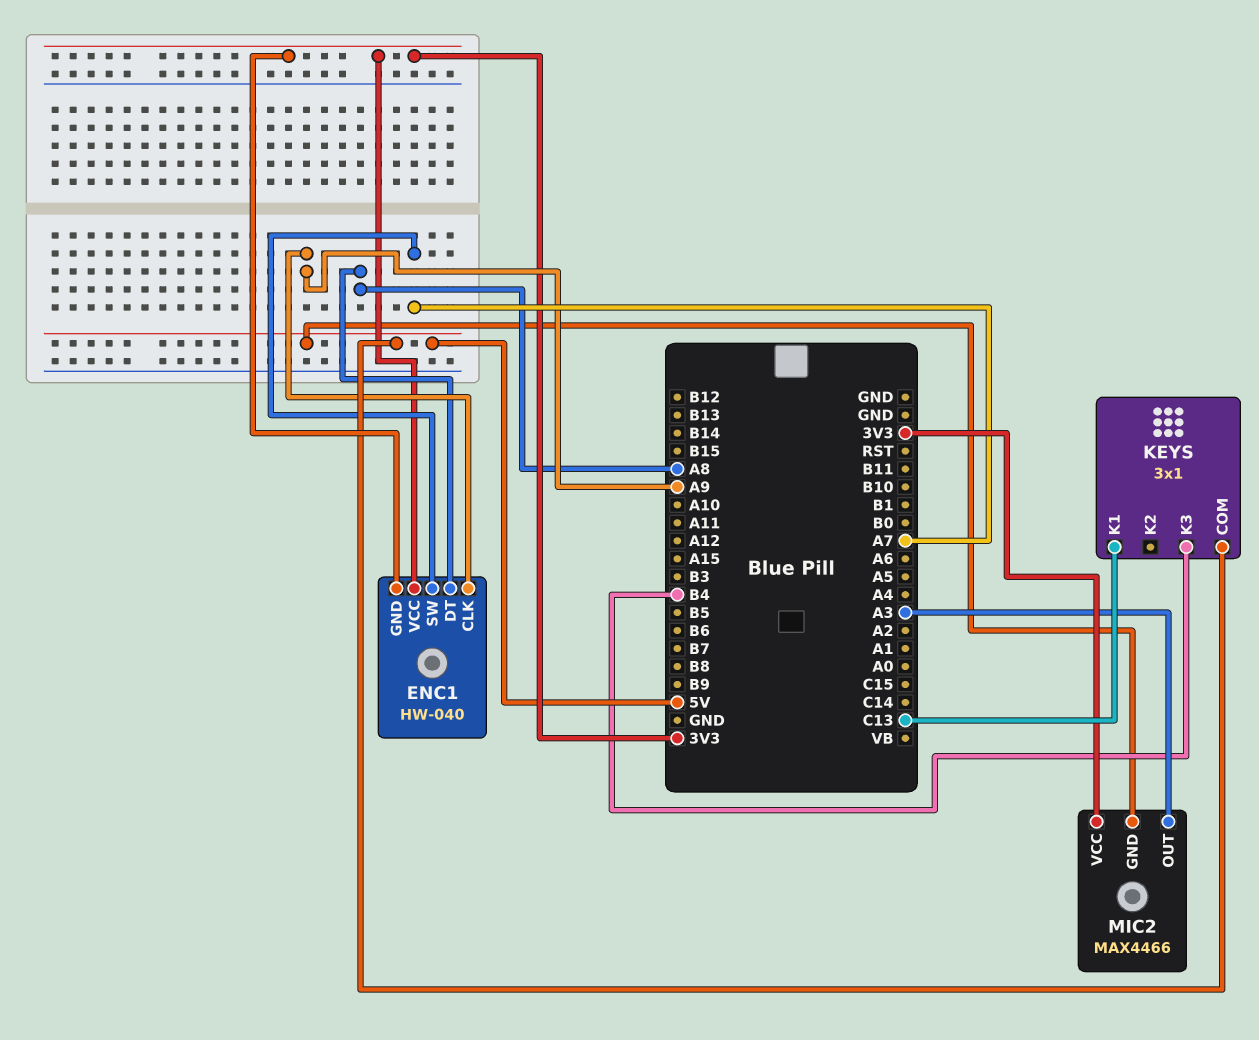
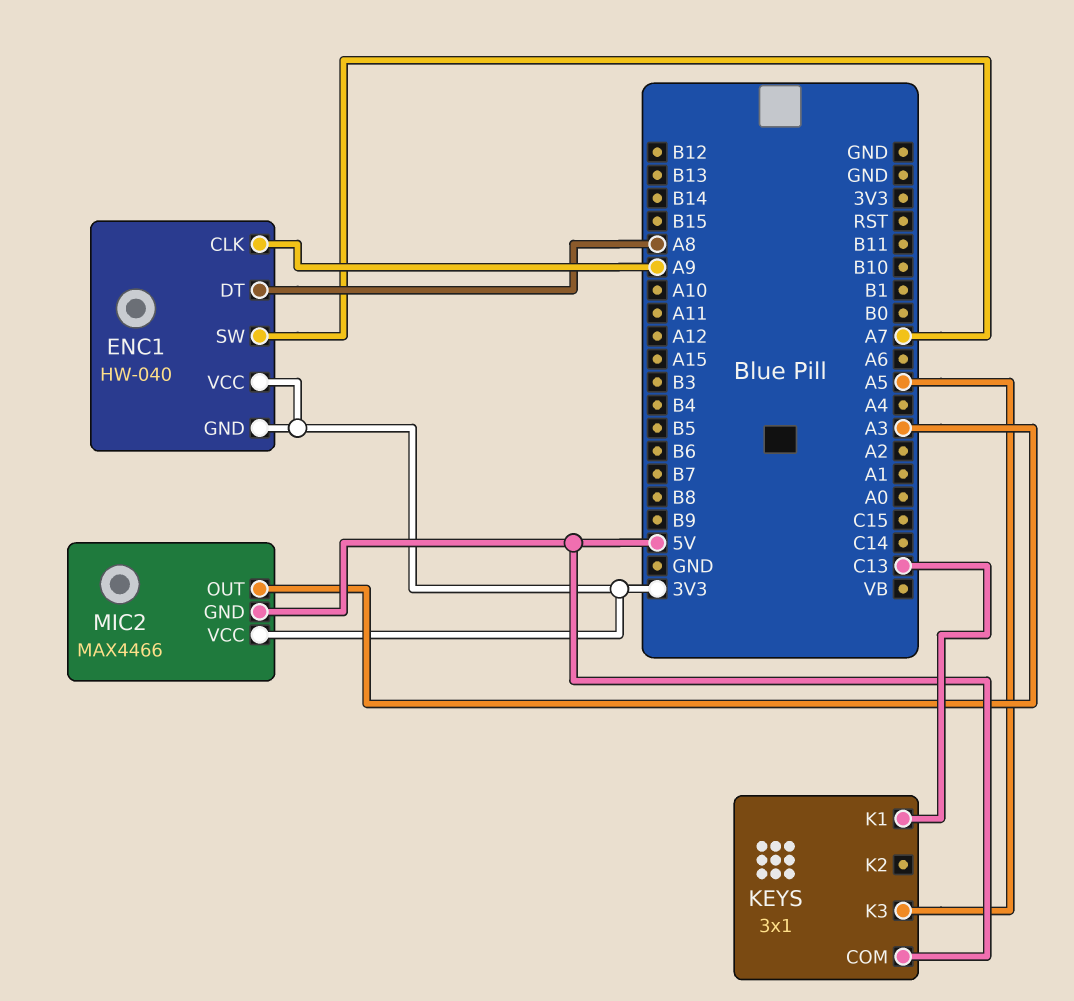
KEYS pin K3: B4 -> A5

